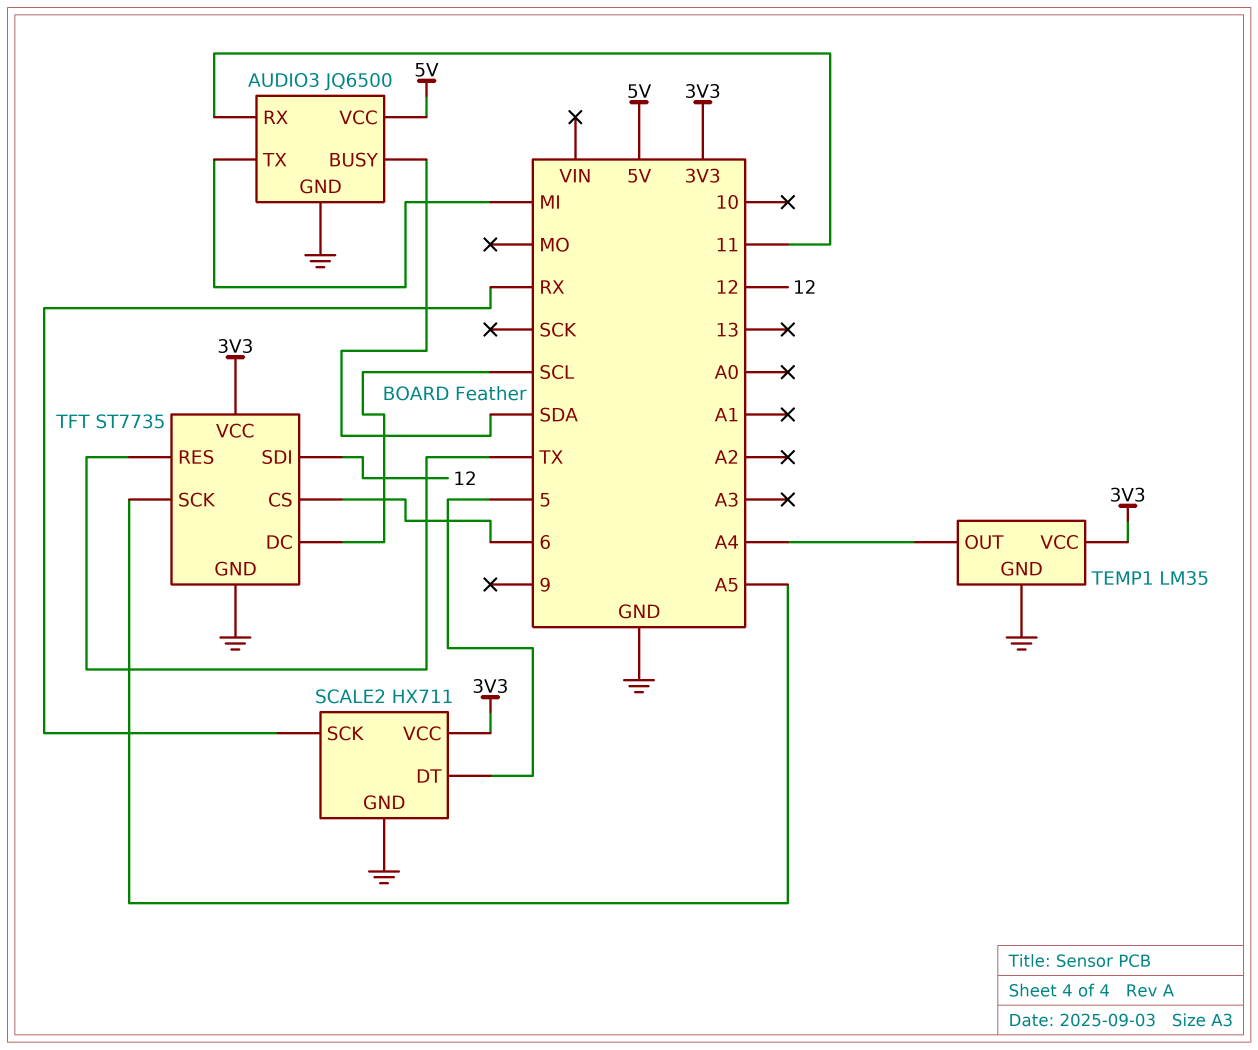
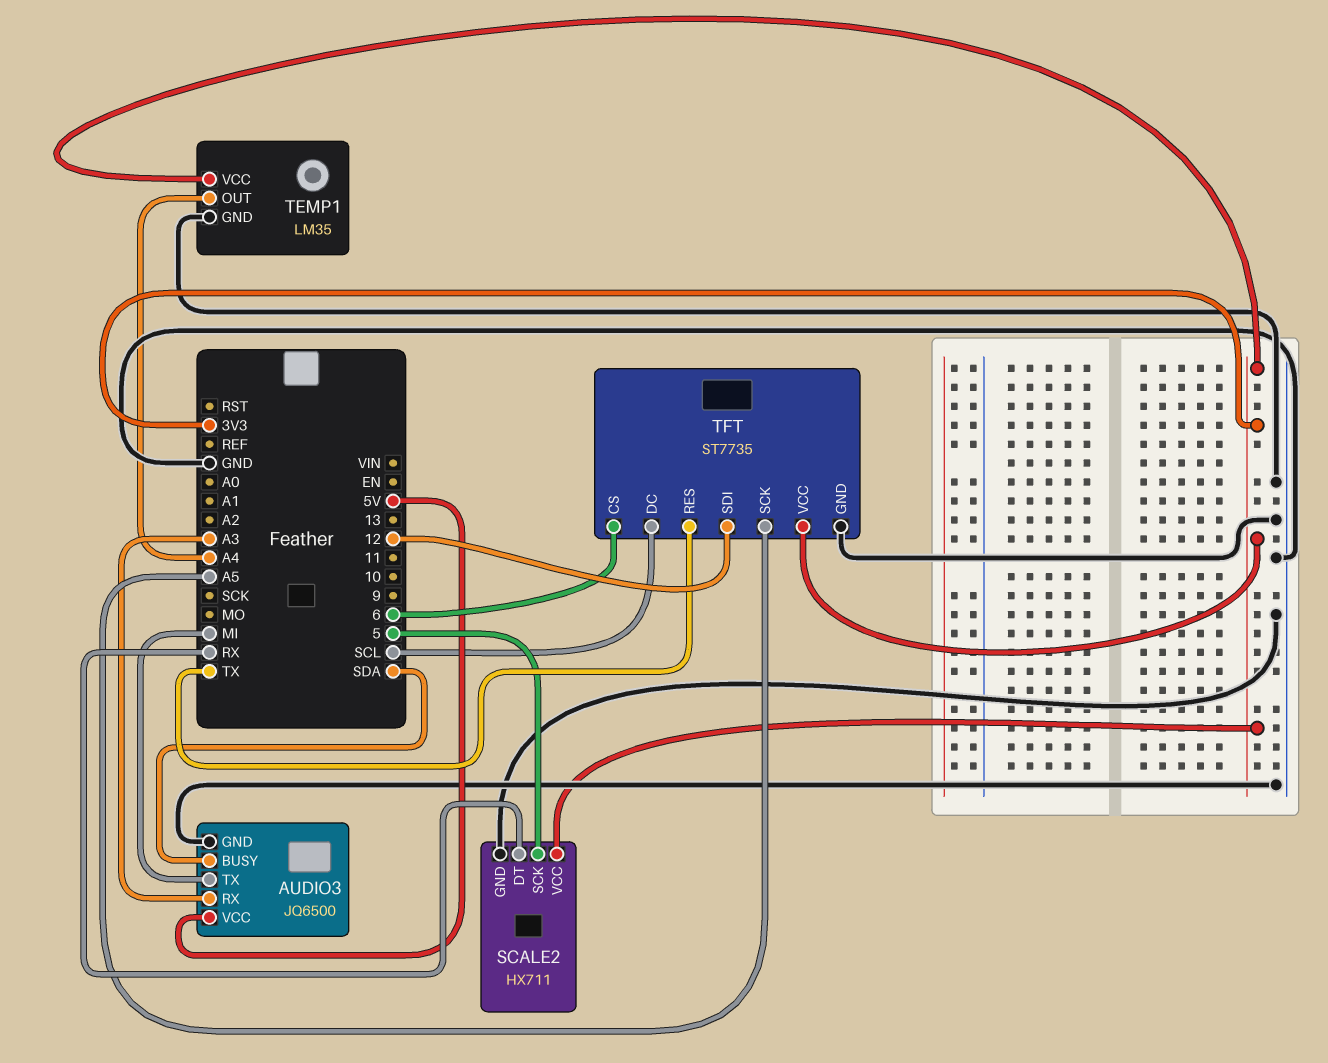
AUDIO3 pin RX: 11 -> A3
SCALE2 pin DT: 5 -> RX
SCALE2 pin SCK: RX -> 5

